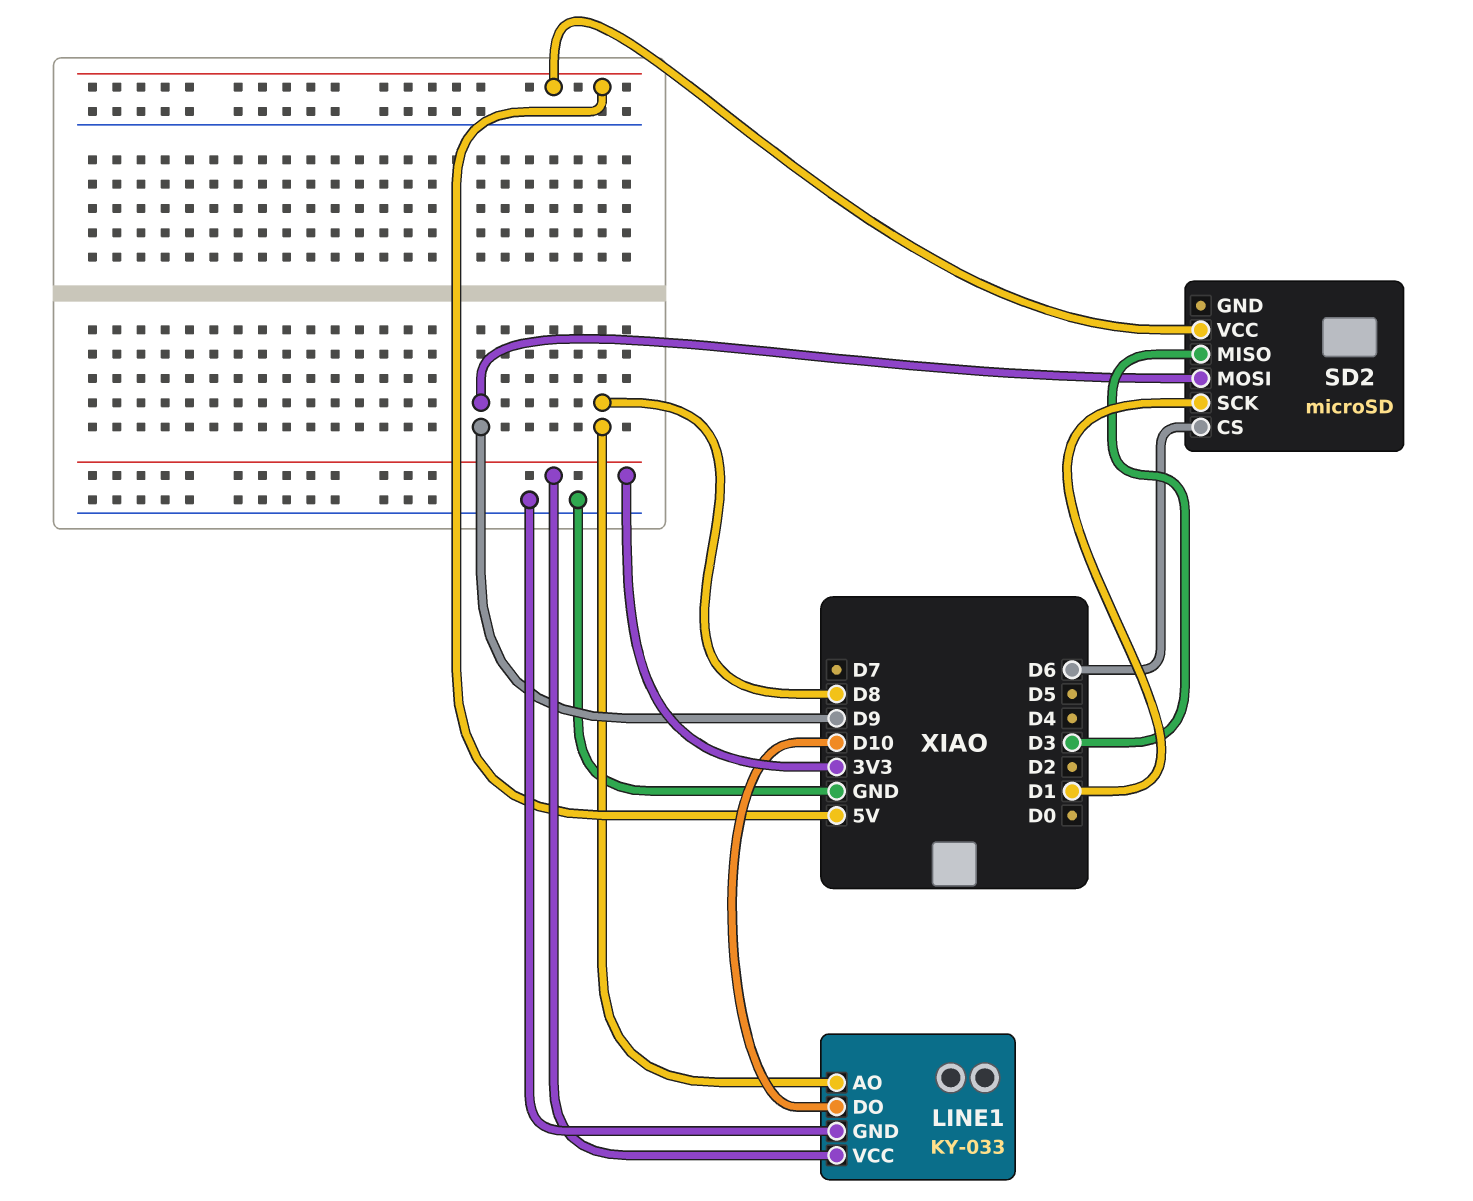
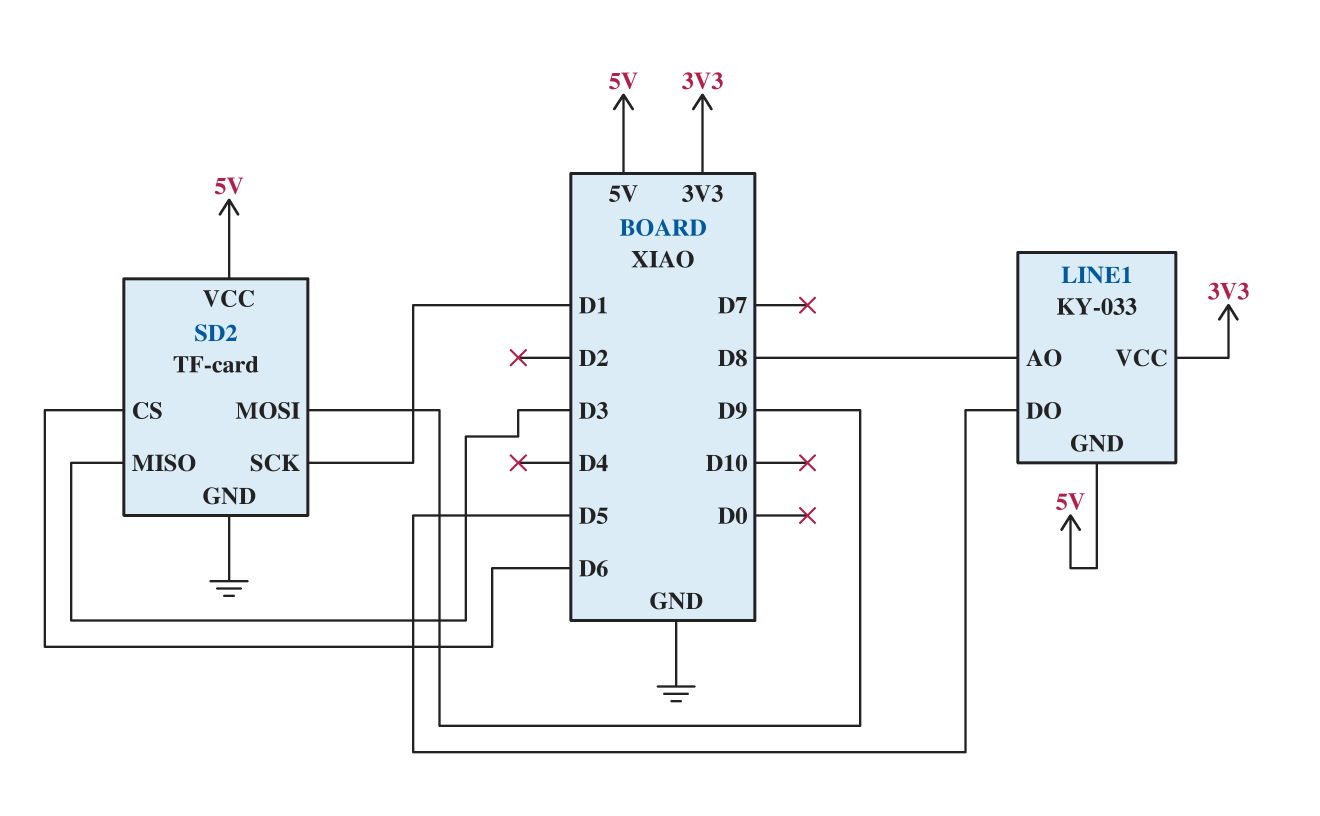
LINE1 pin DO: D10 -> D5
LINE1 pin GND: GND -> 5V
SD2: microSD -> TF-card
SD2 pin GND: none -> GND

